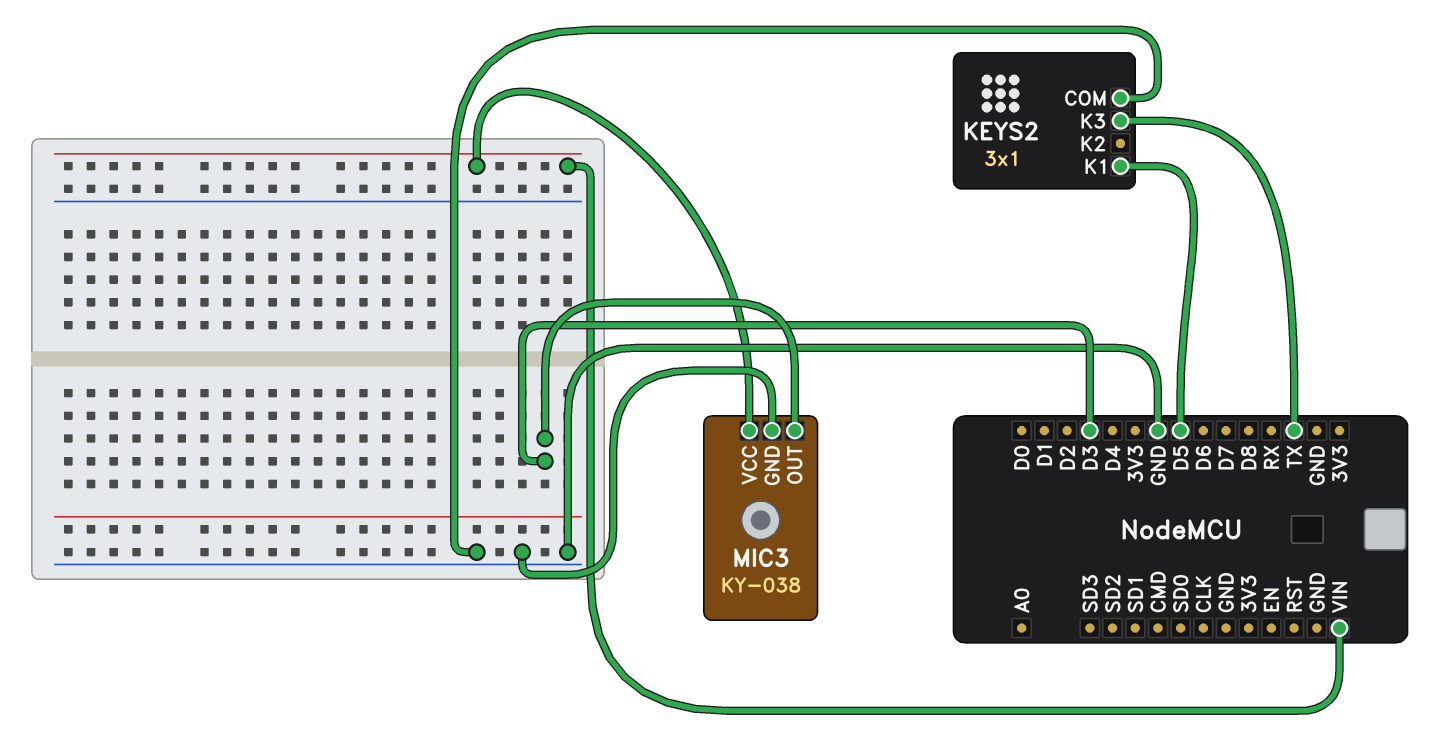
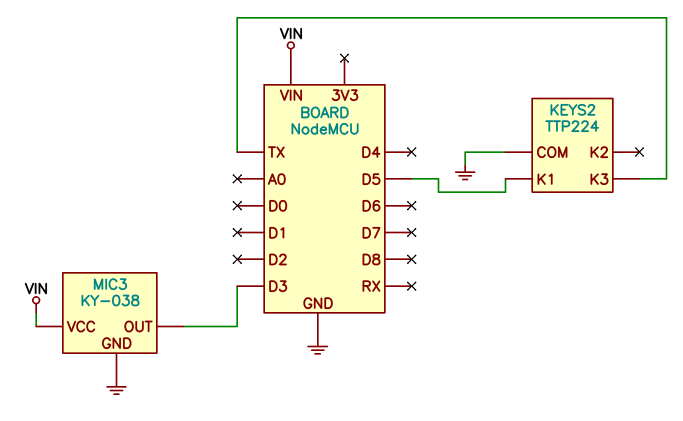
KEYS2: 3x1 -> TTP224

